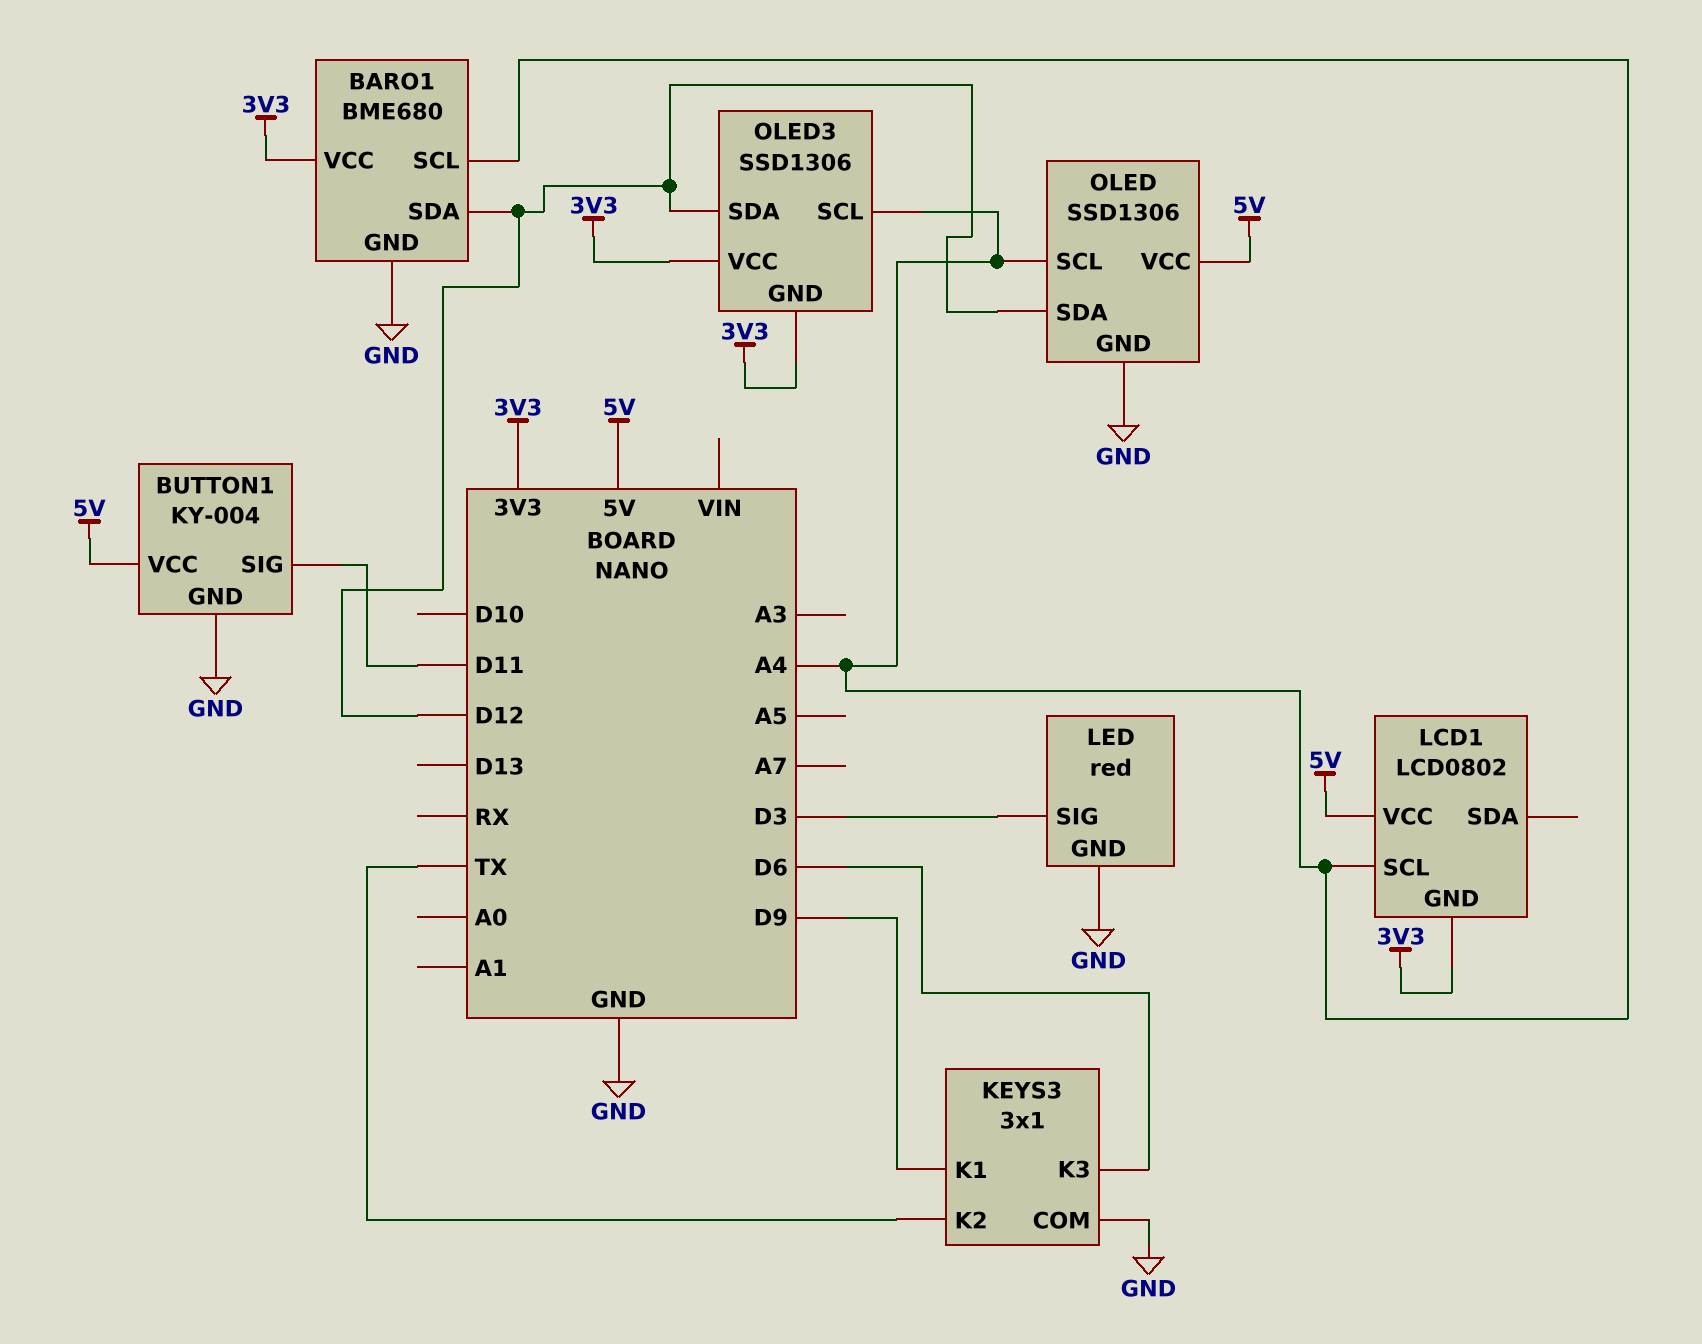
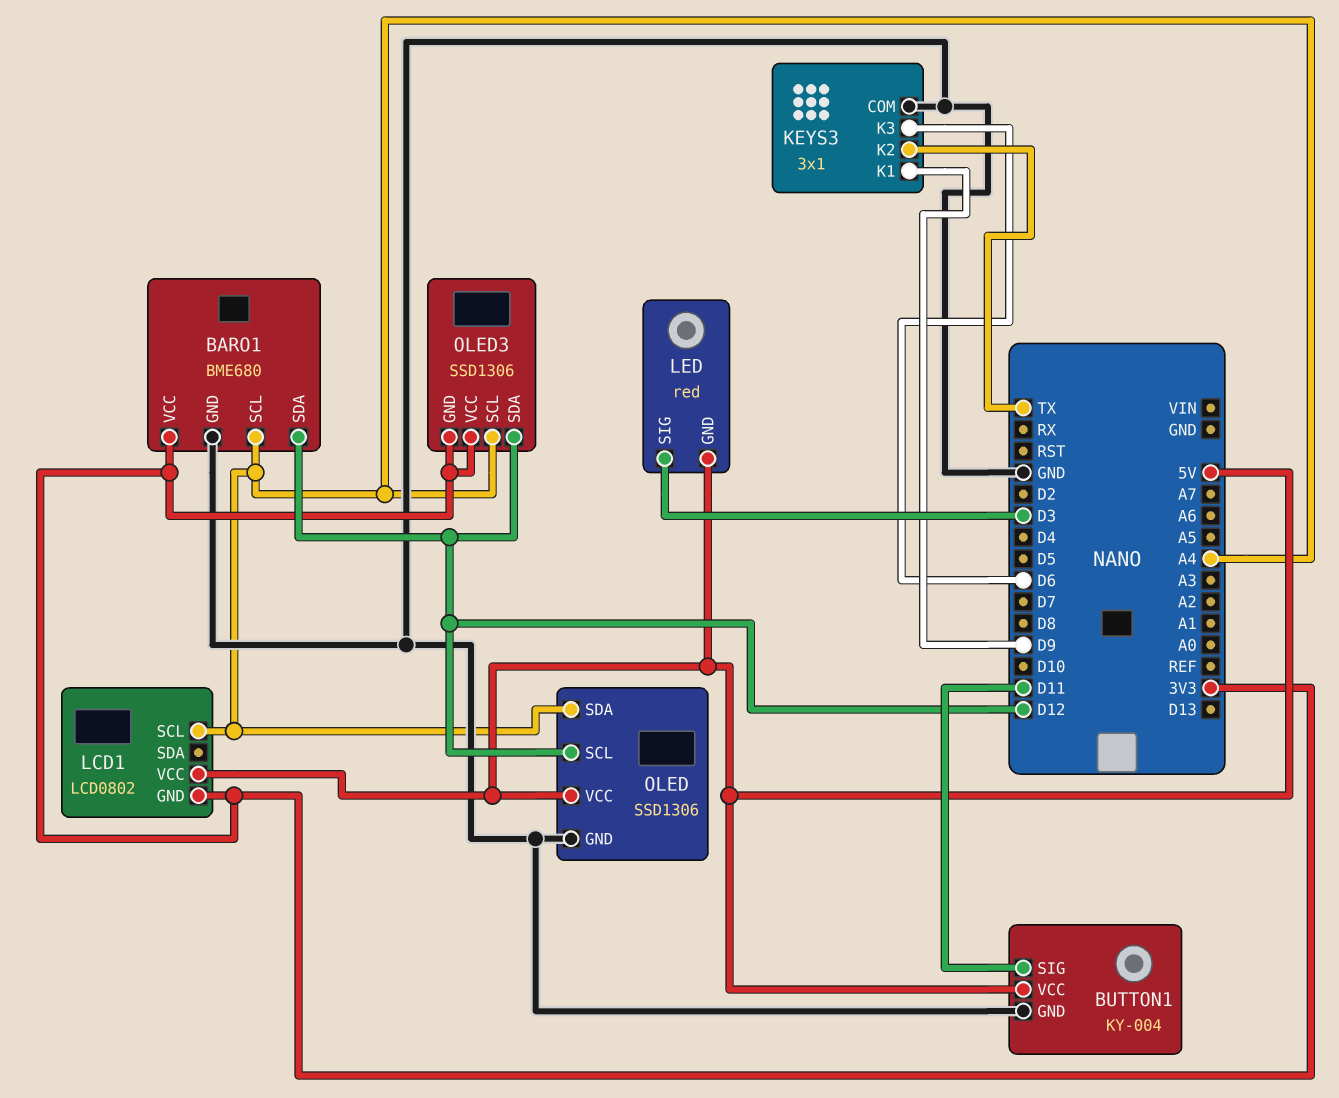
LED pin GND: GND -> 5V
OLED pin SCL: A4 -> D12
OLED pin SDA: D12 -> A4

